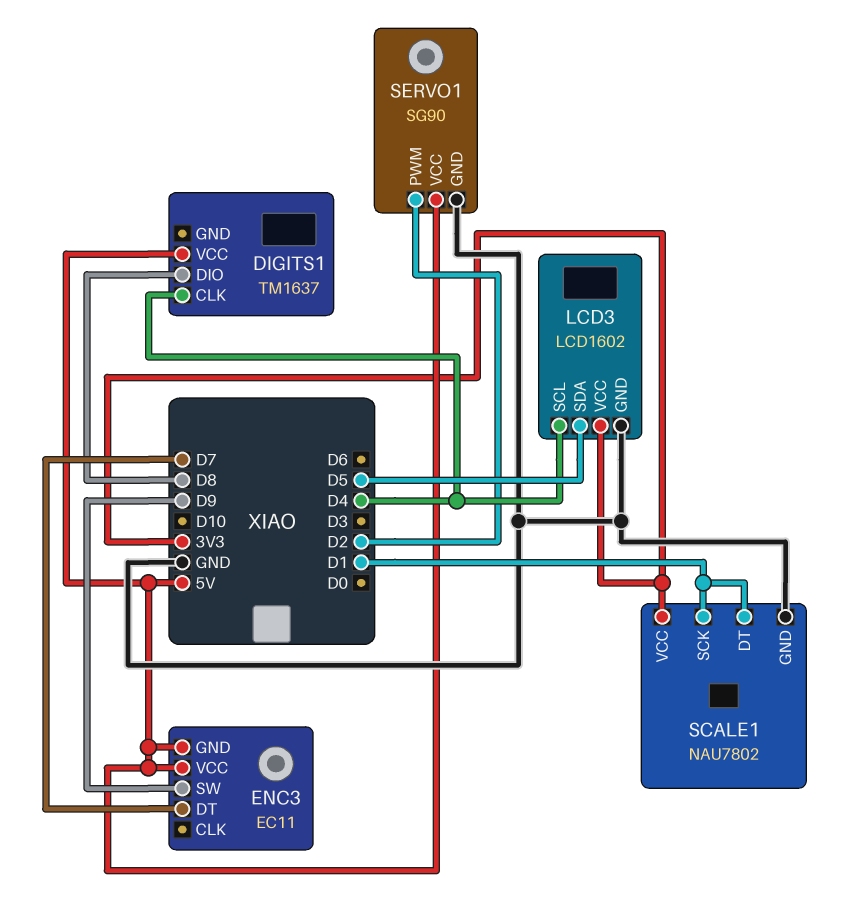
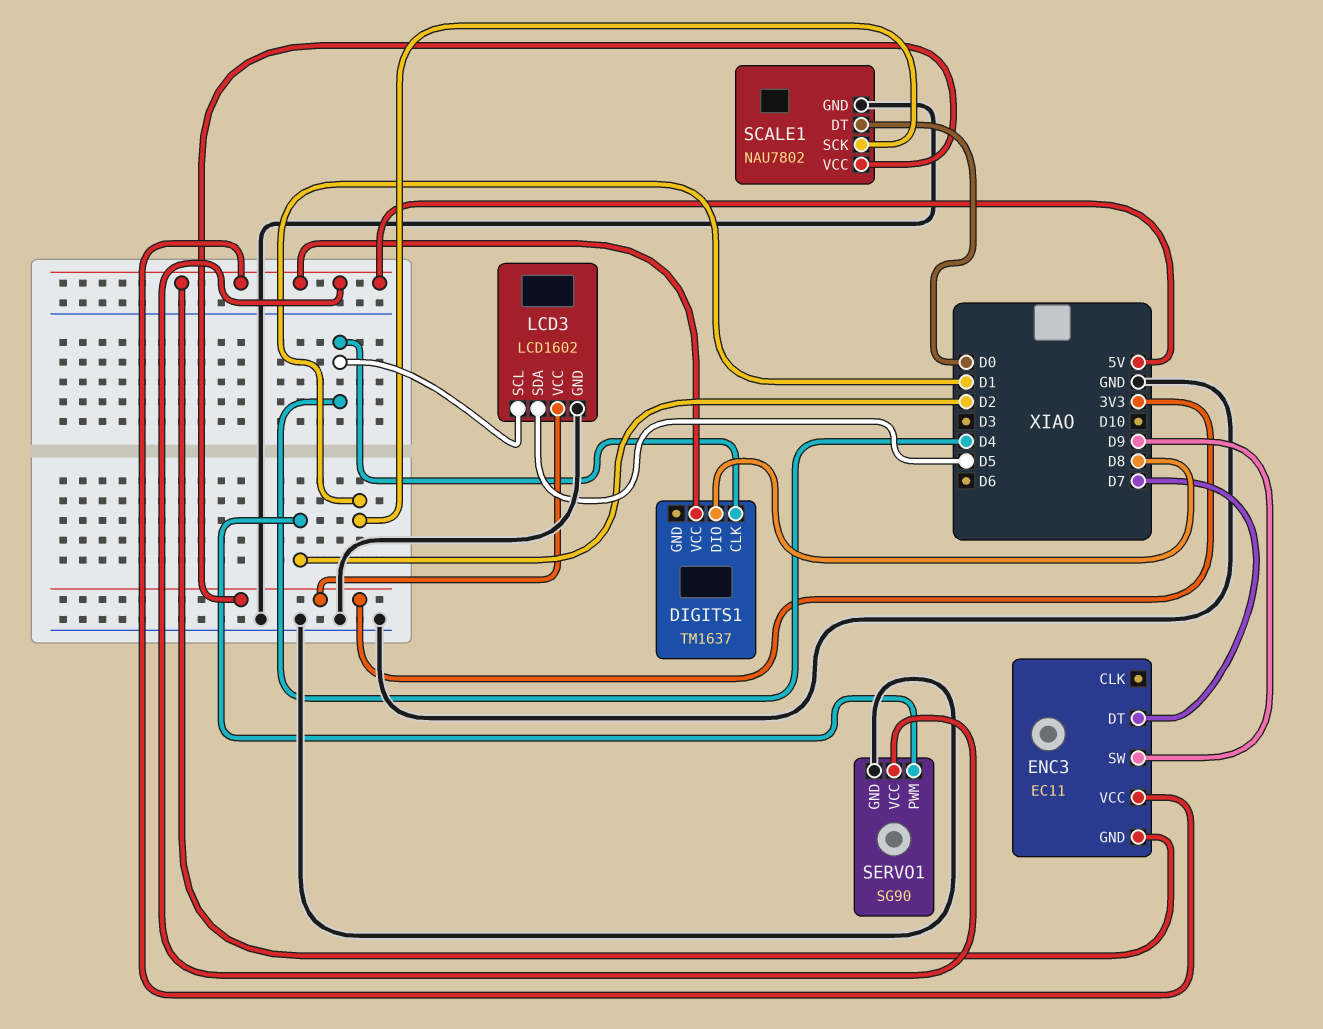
SCALE1 pin DT: D1 -> D0

